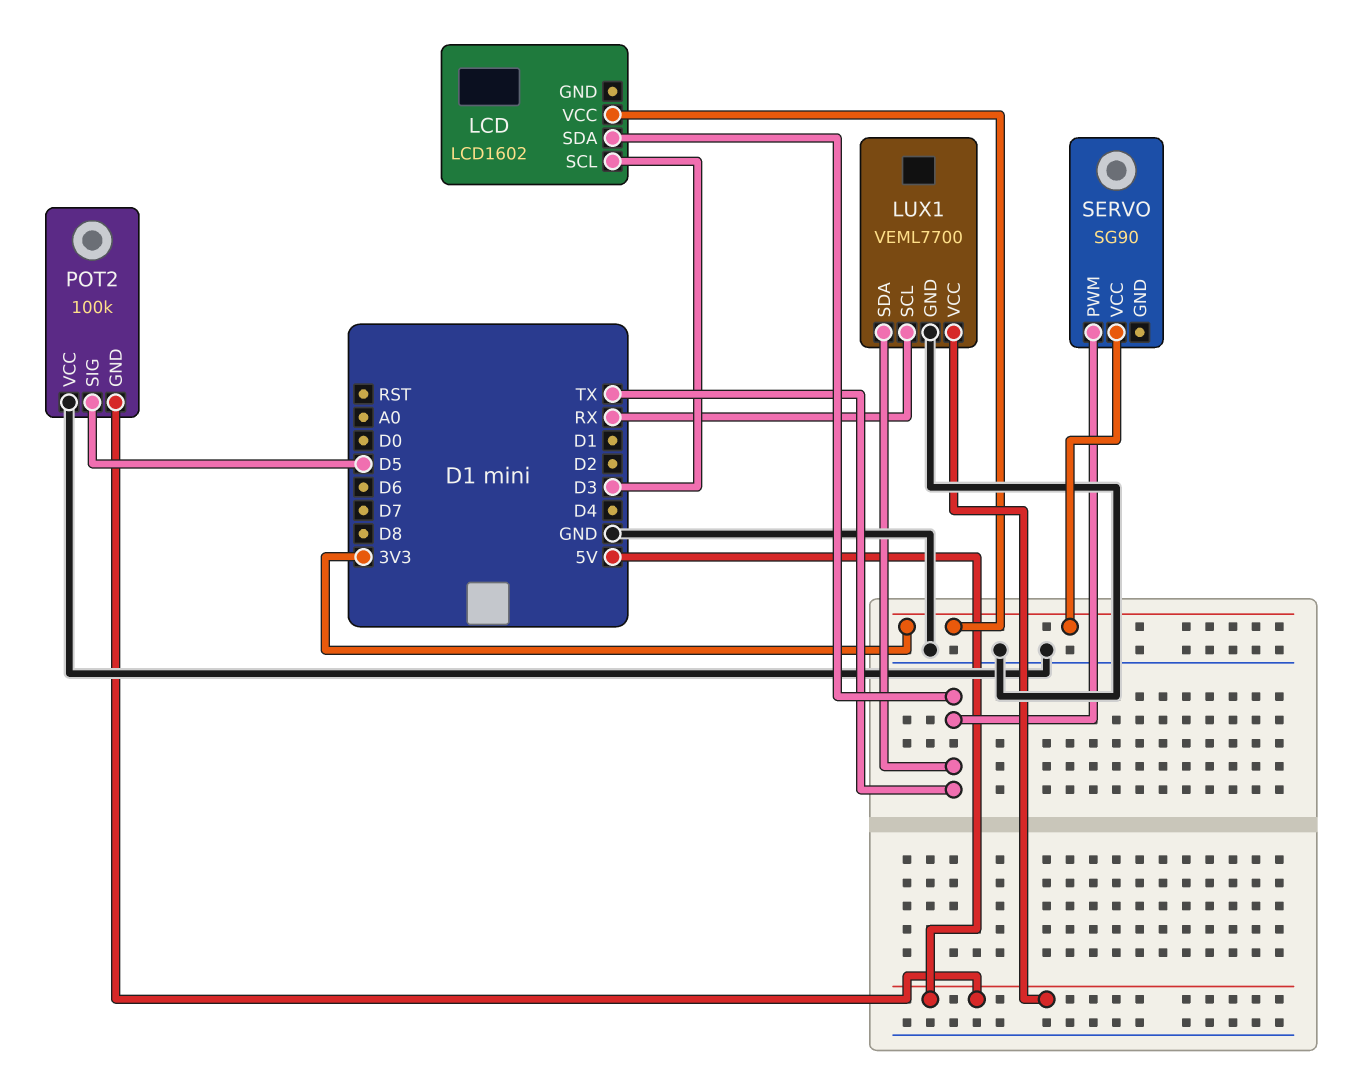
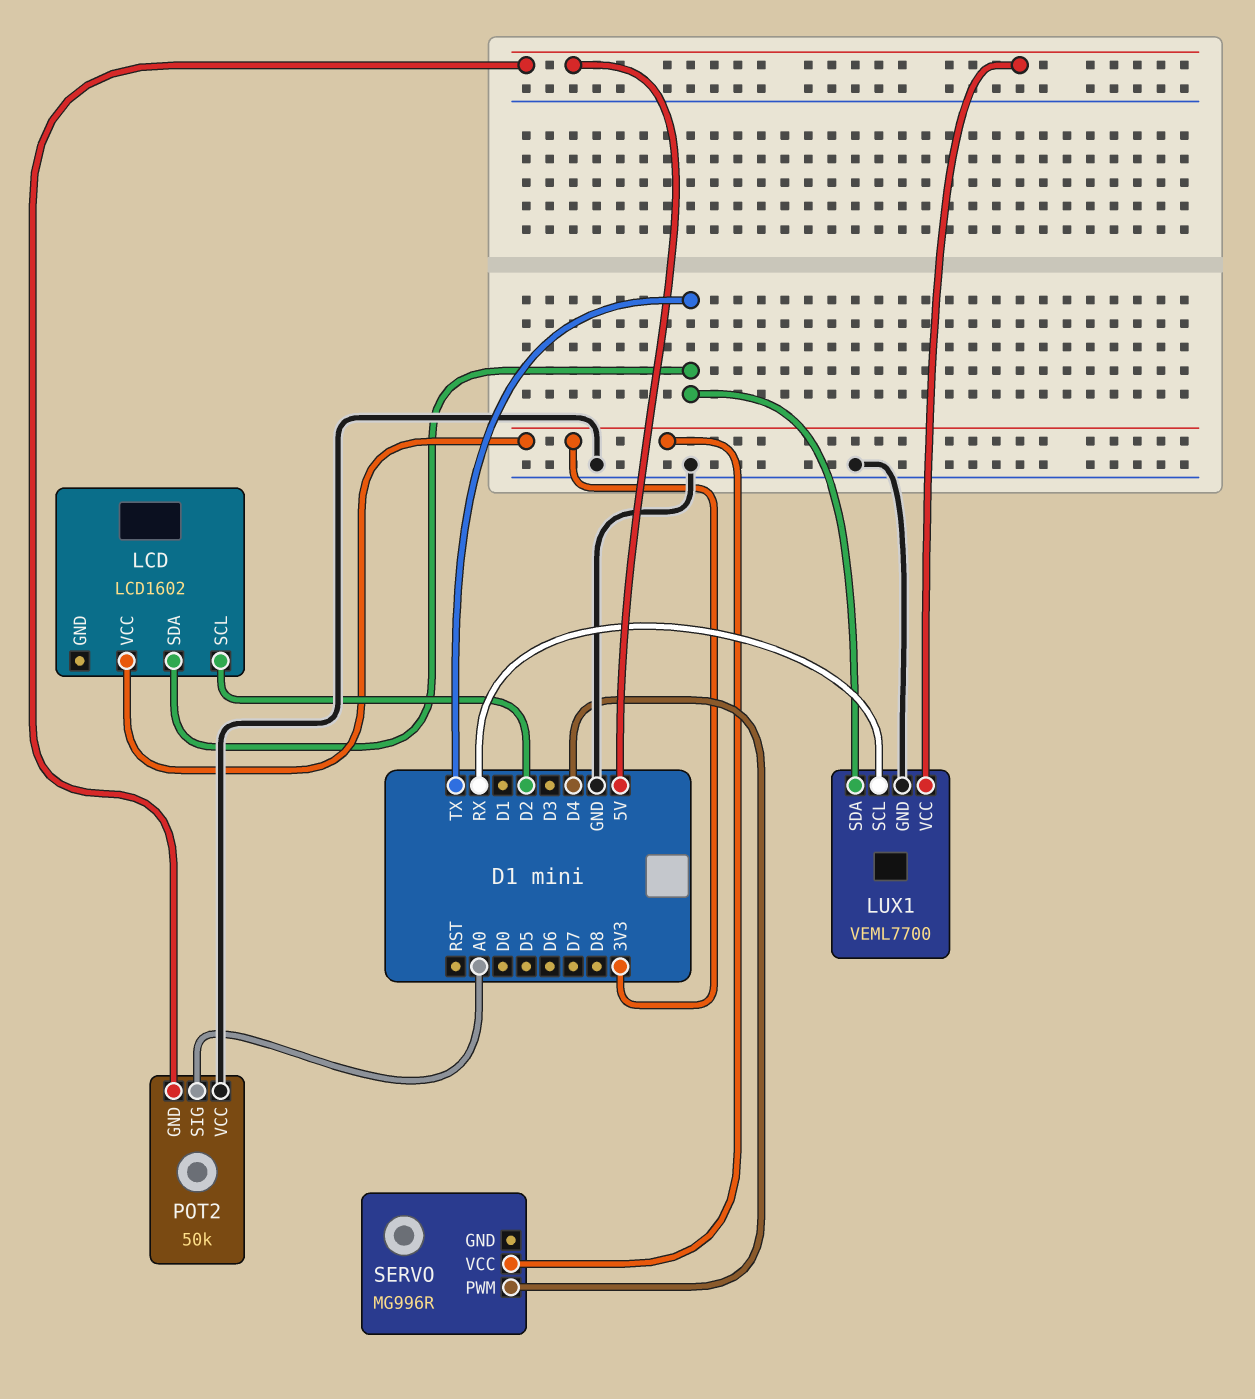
LCD pin SCL: D3 -> D2
POT2: 100k -> 50k
POT2 pin SIG: D5 -> A0
SERVO: SG90 -> MG996R
SERVO pin PWM: TX -> D4

